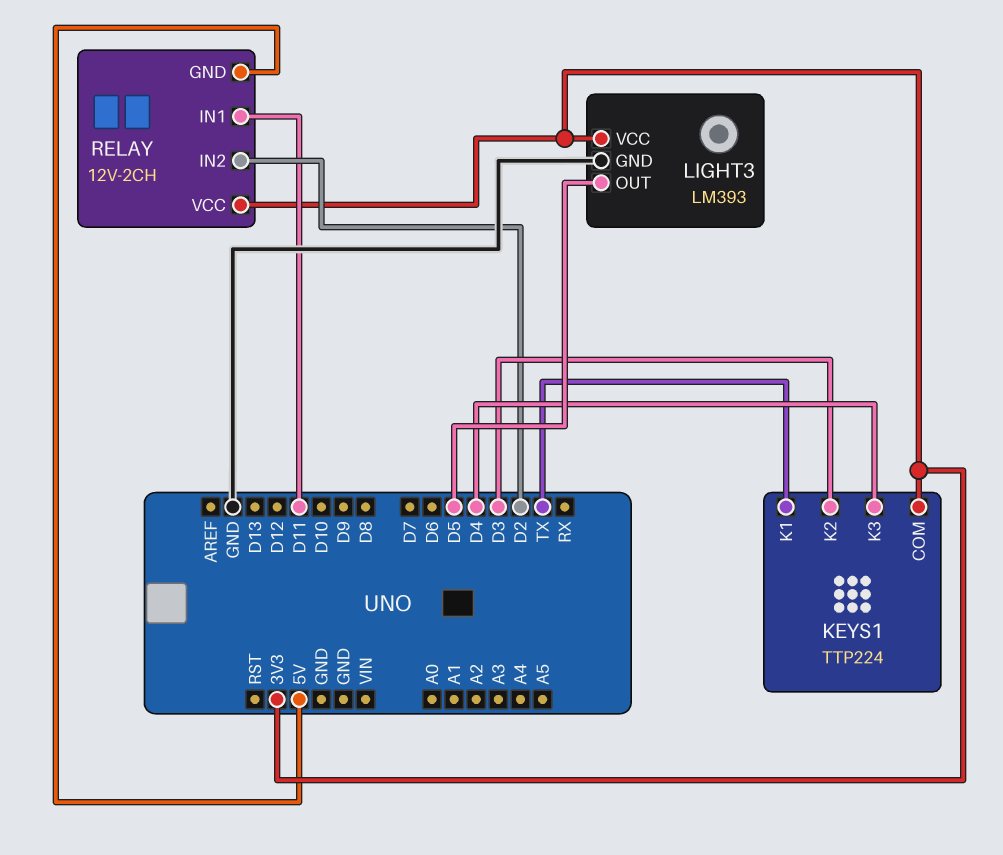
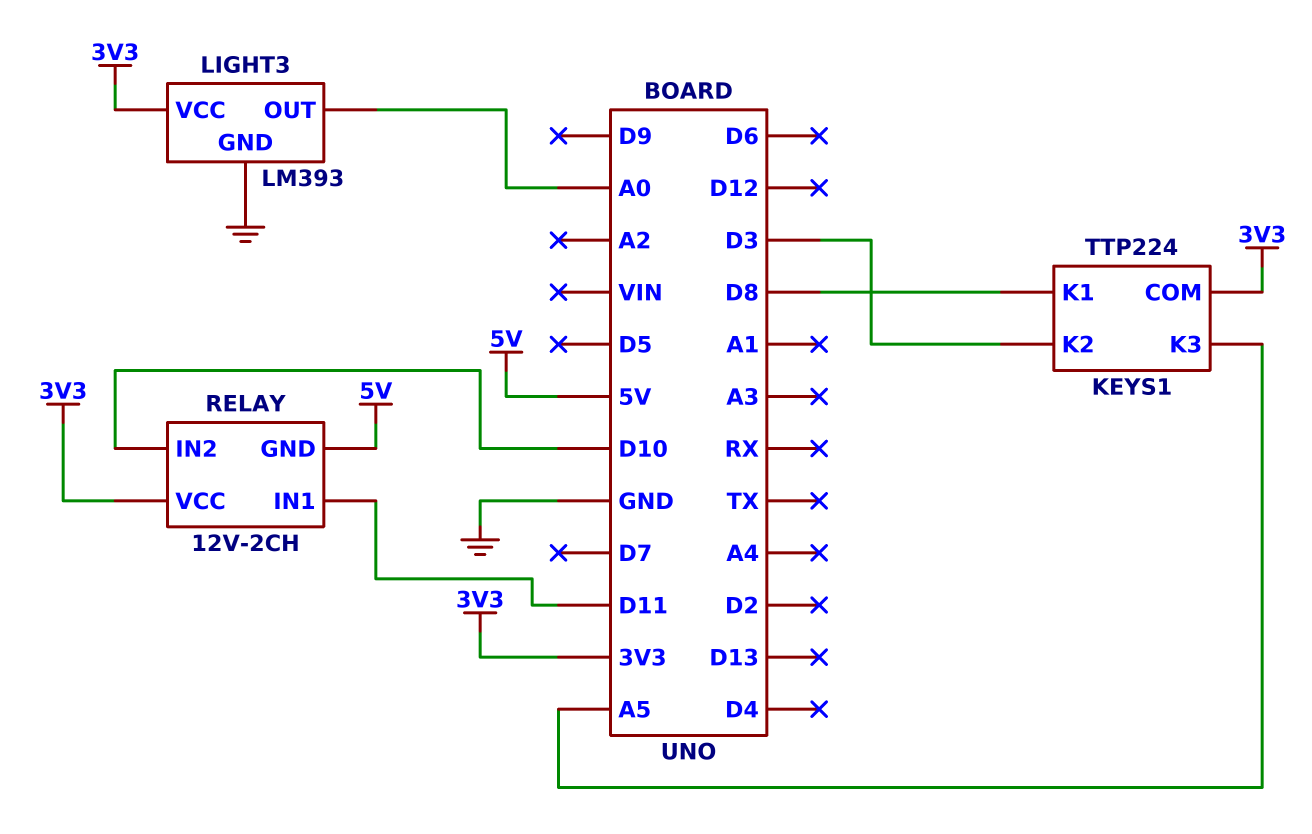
KEYS1 pin K1: TX -> D8
KEYS1 pin K3: D4 -> A5
LIGHT3 pin OUT: D5 -> A0
RELAY pin IN2: D2 -> D10

